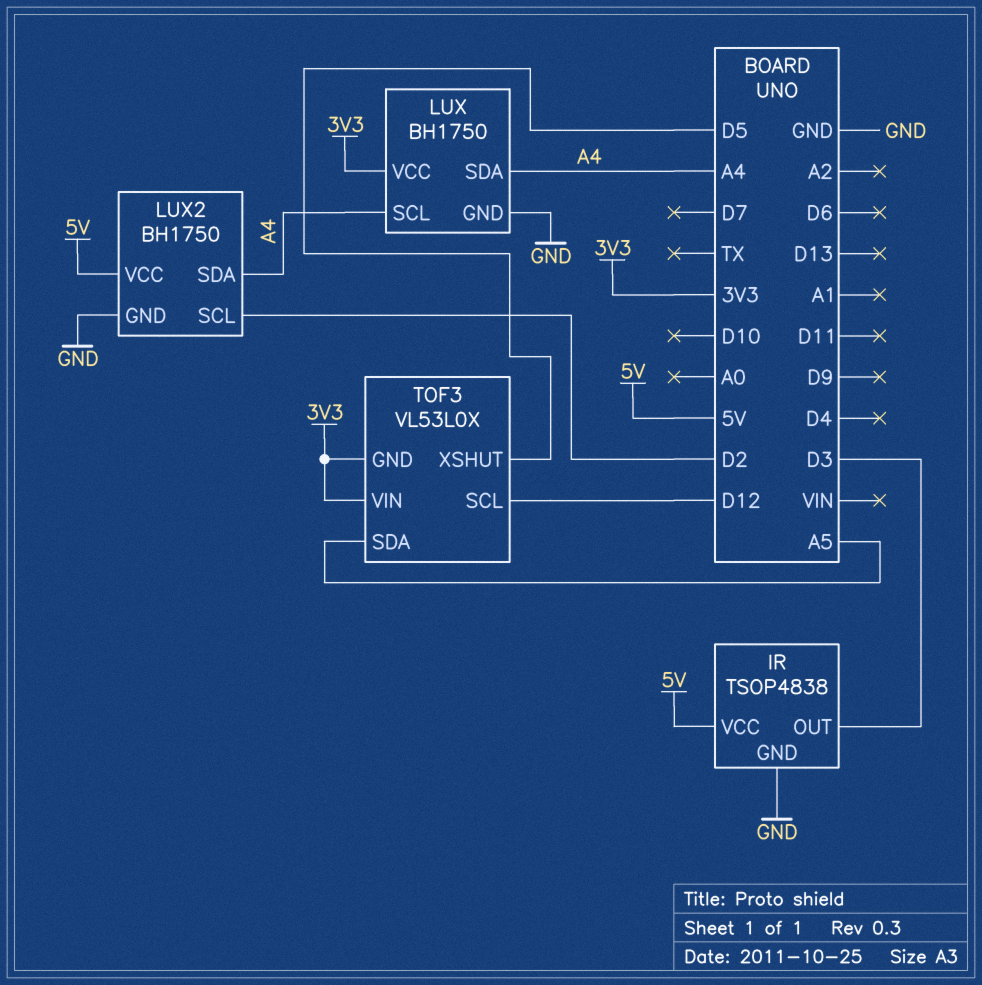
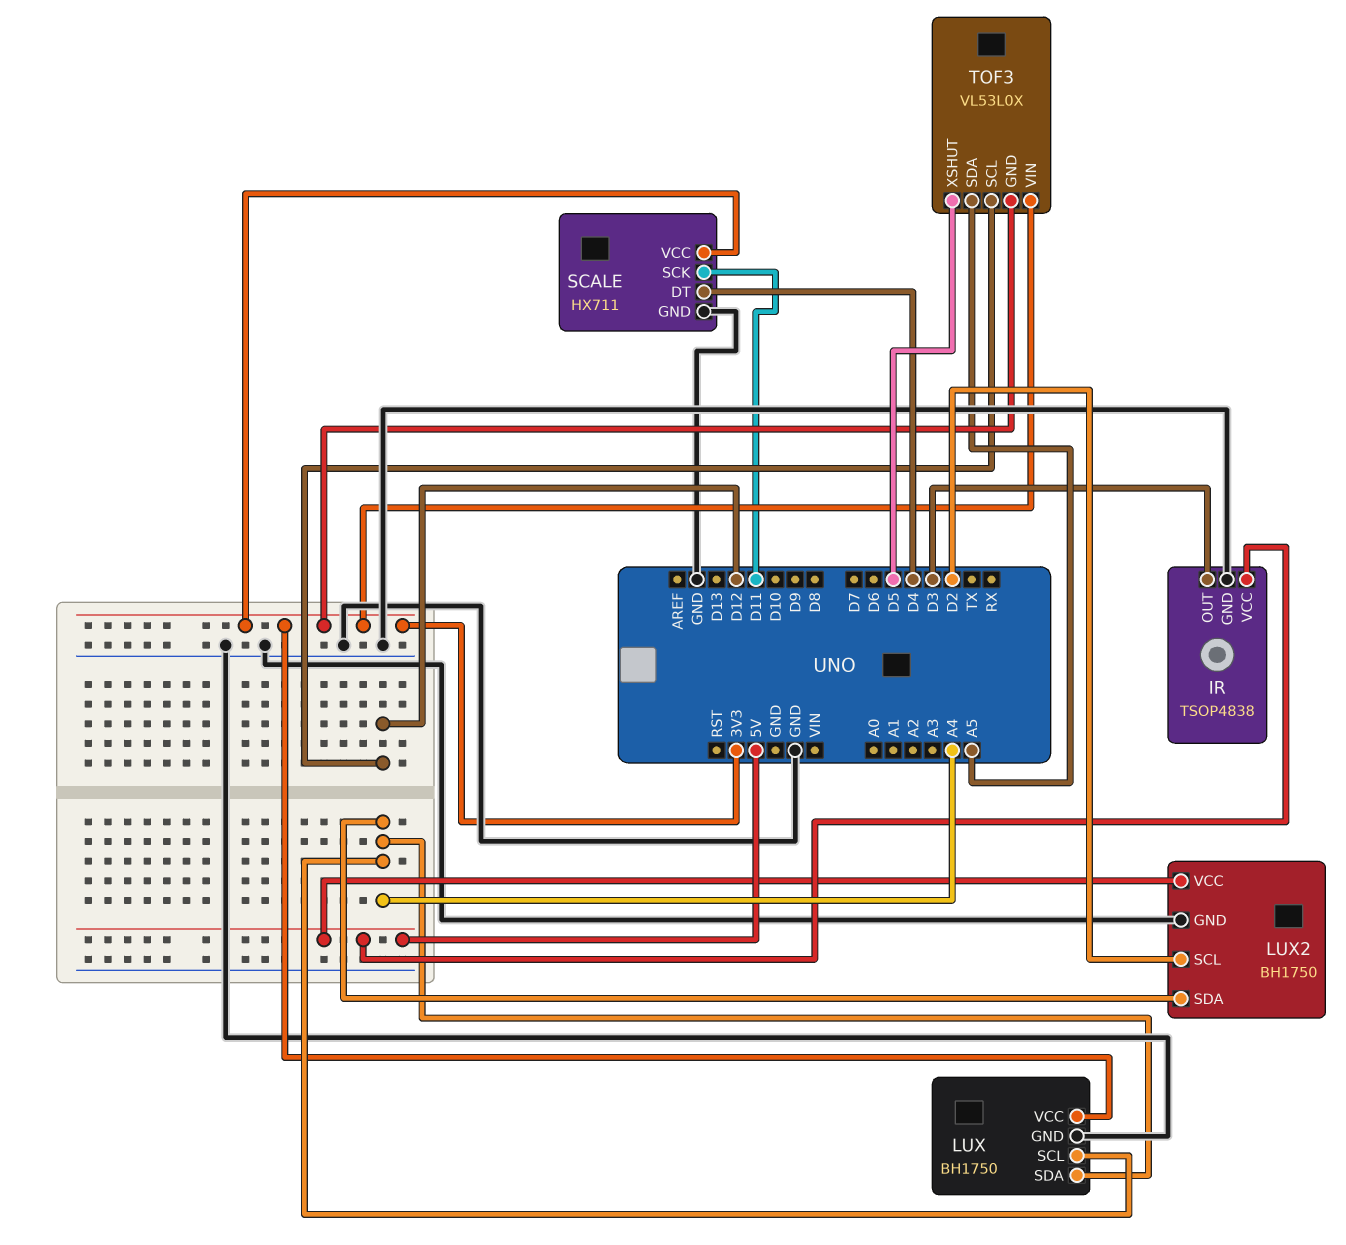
SCALE: none -> HX711
SCALE pin DT: none -> D4
SCALE pin GND: none -> GND
SCALE pin SCK: none -> D11
SCALE pin VCC: none -> 3V3

